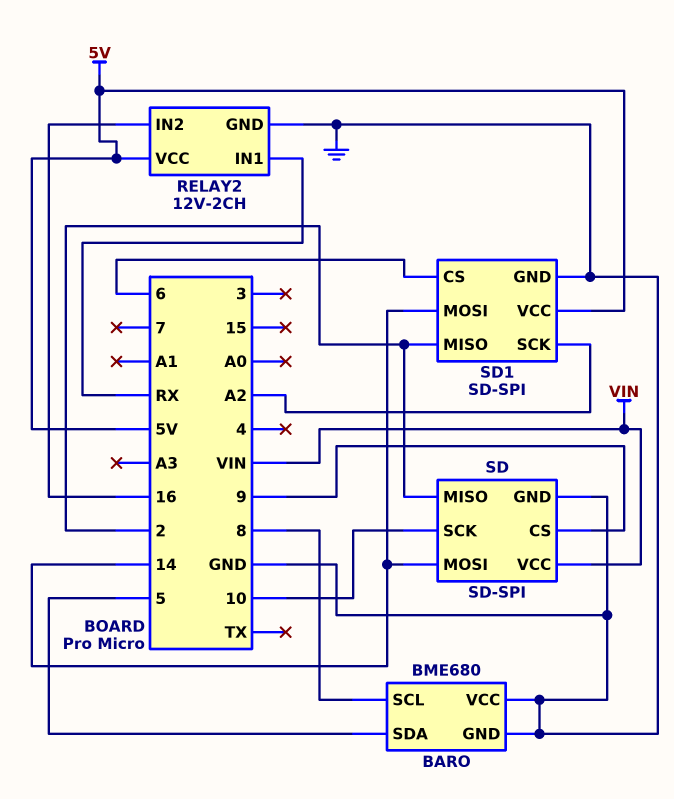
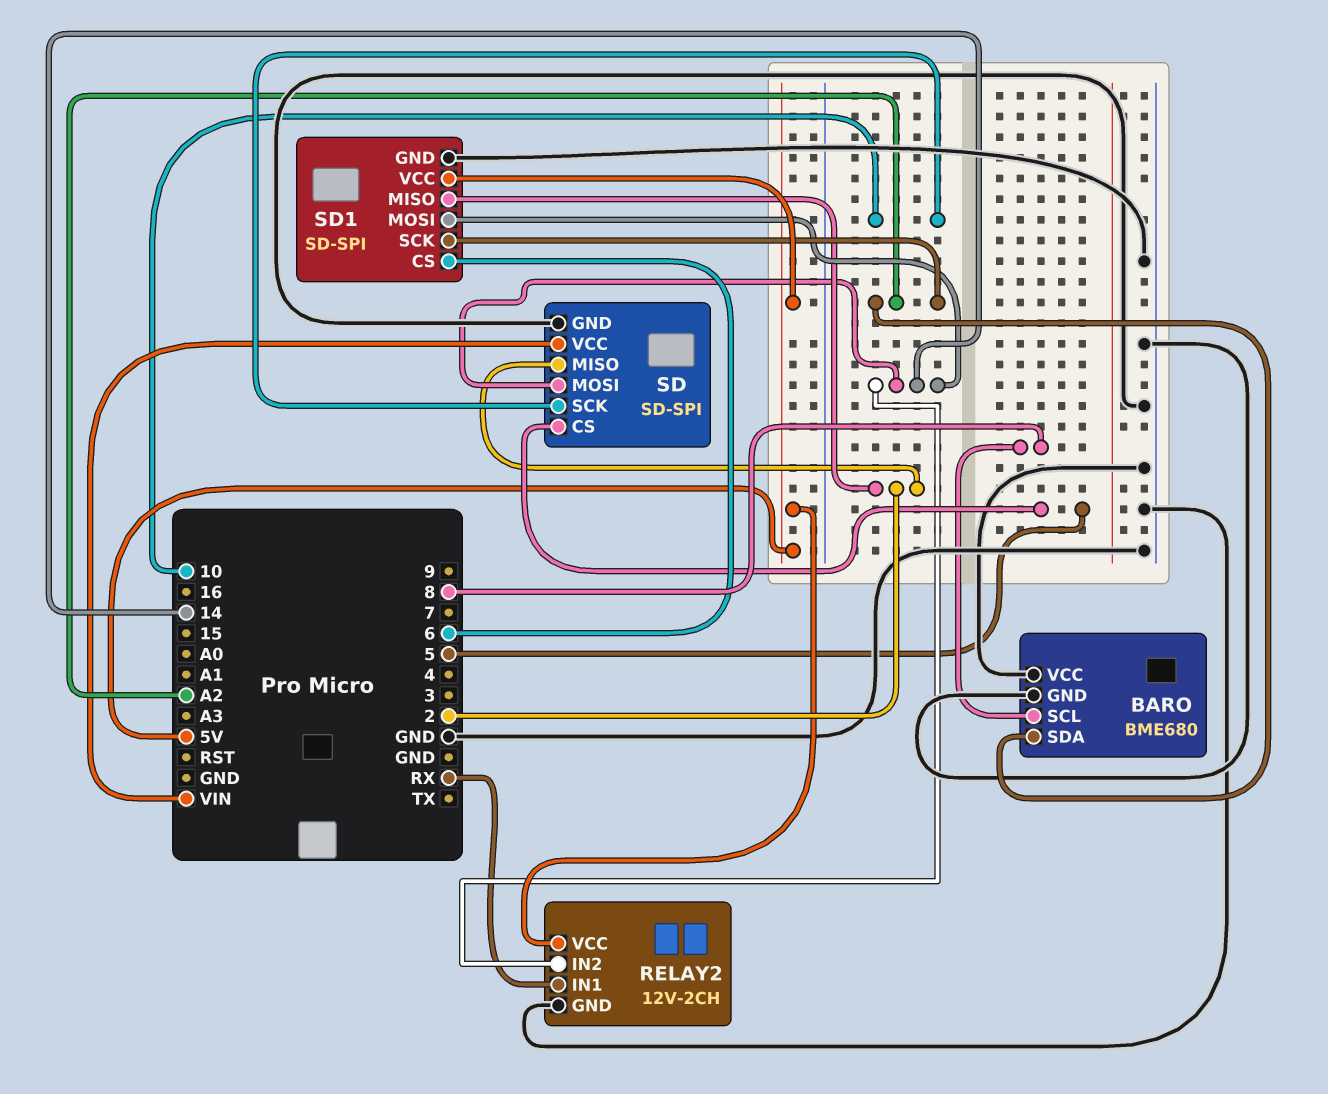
BARO pin SDA: 5 -> A2
RELAY2 pin IN2: 16 -> 14
SD pin CS: 9 -> 5

